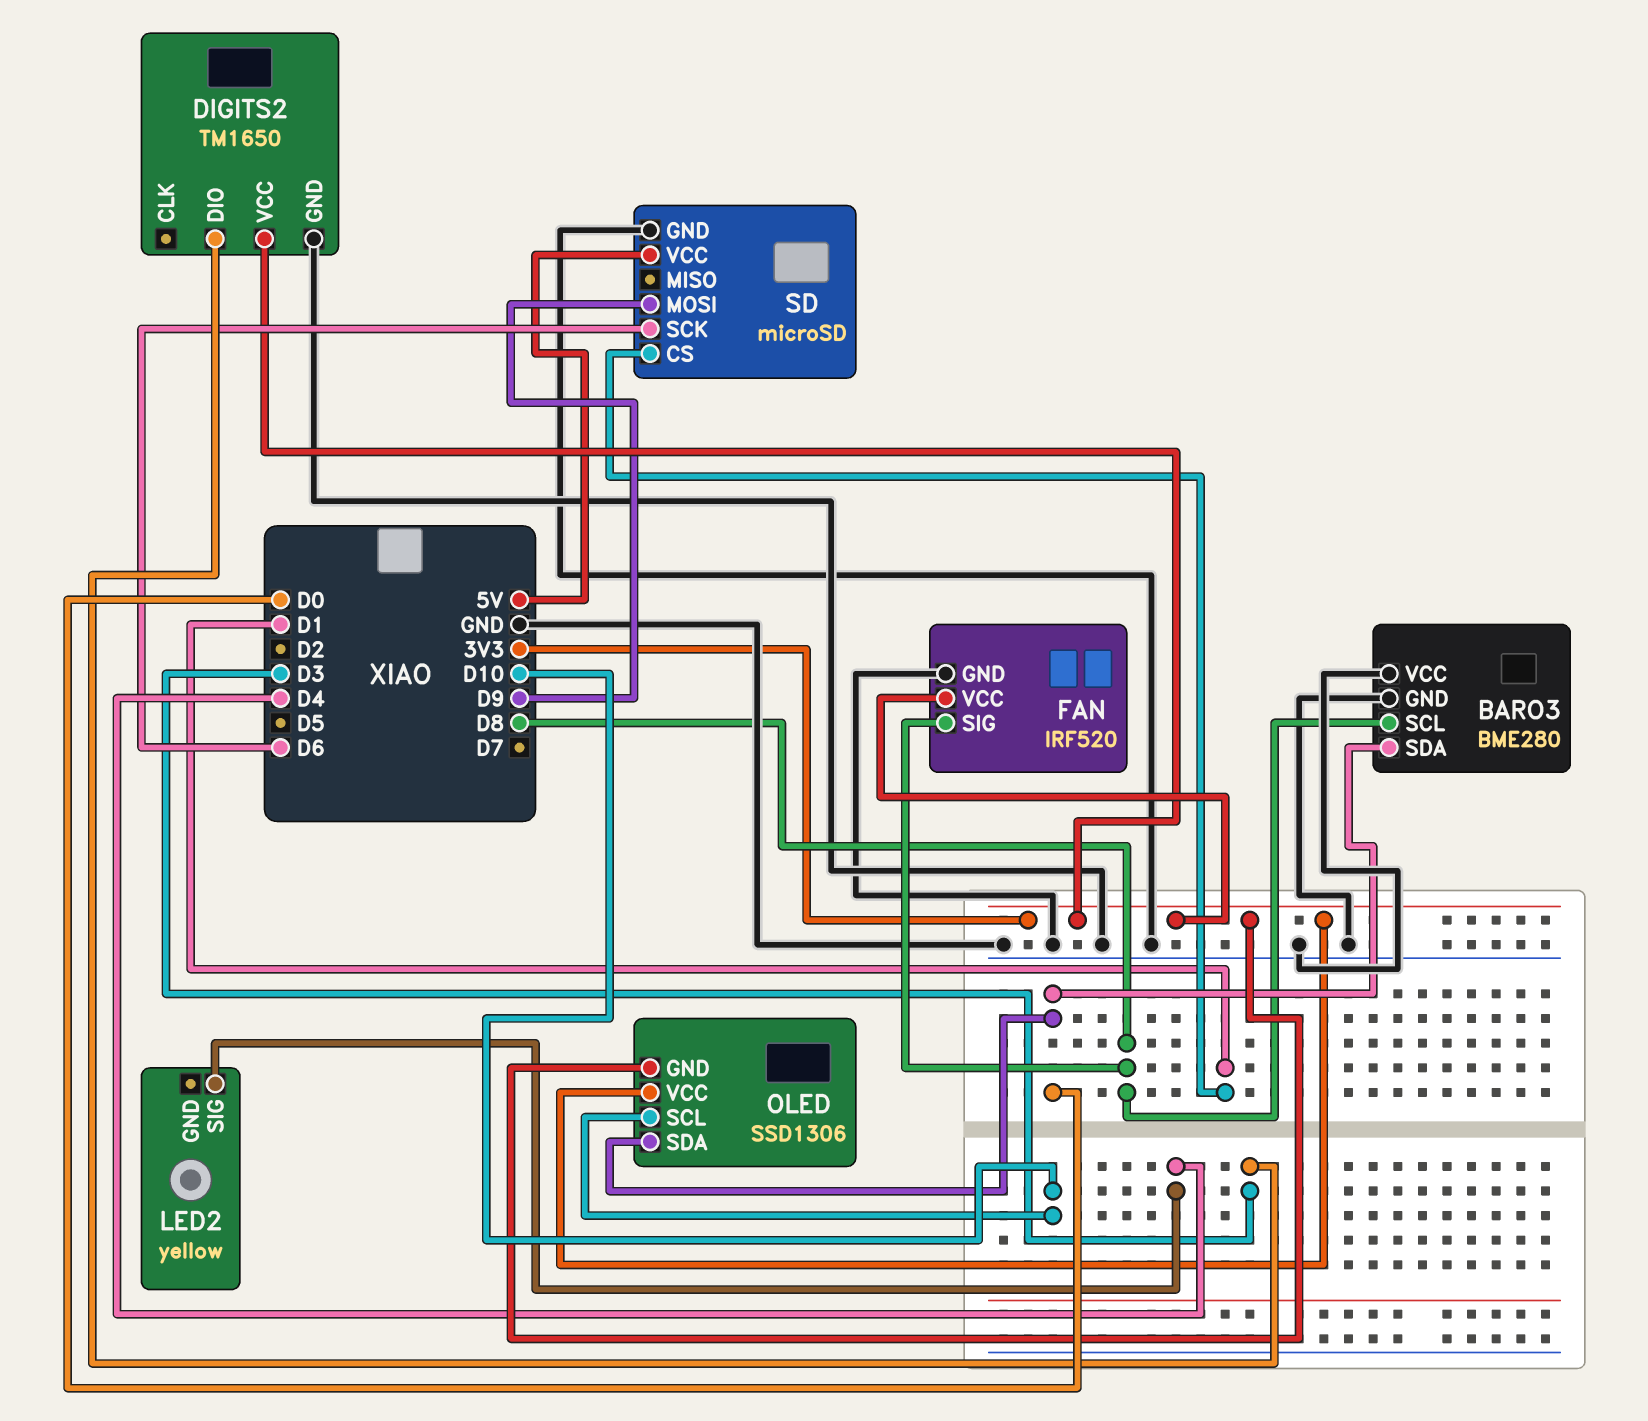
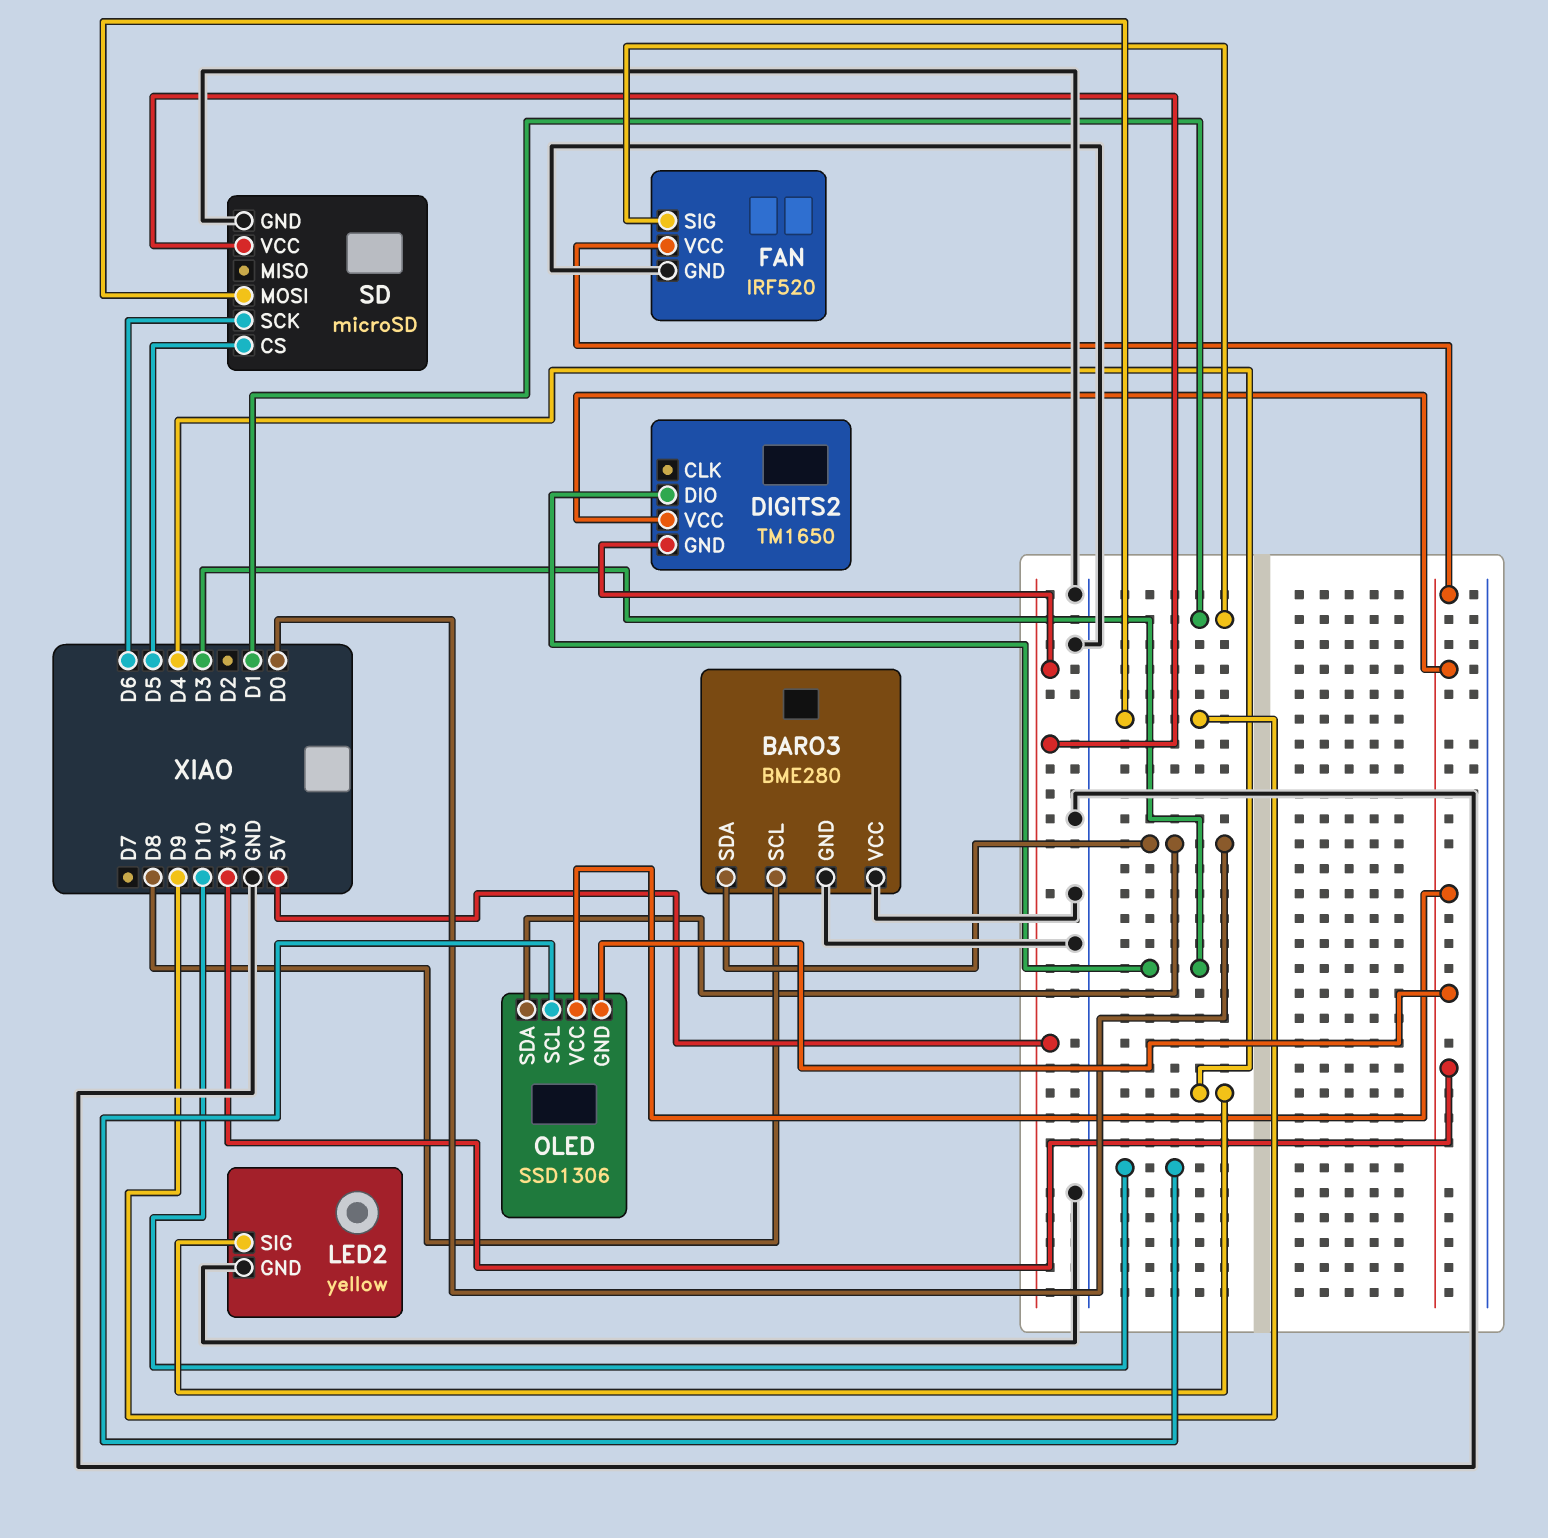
DIGITS2 pin GND: GND -> 5V
FAN pin SIG: D8 -> D1
LED2 pin GND: none -> GND
SD pin CS: D1 -> D5

